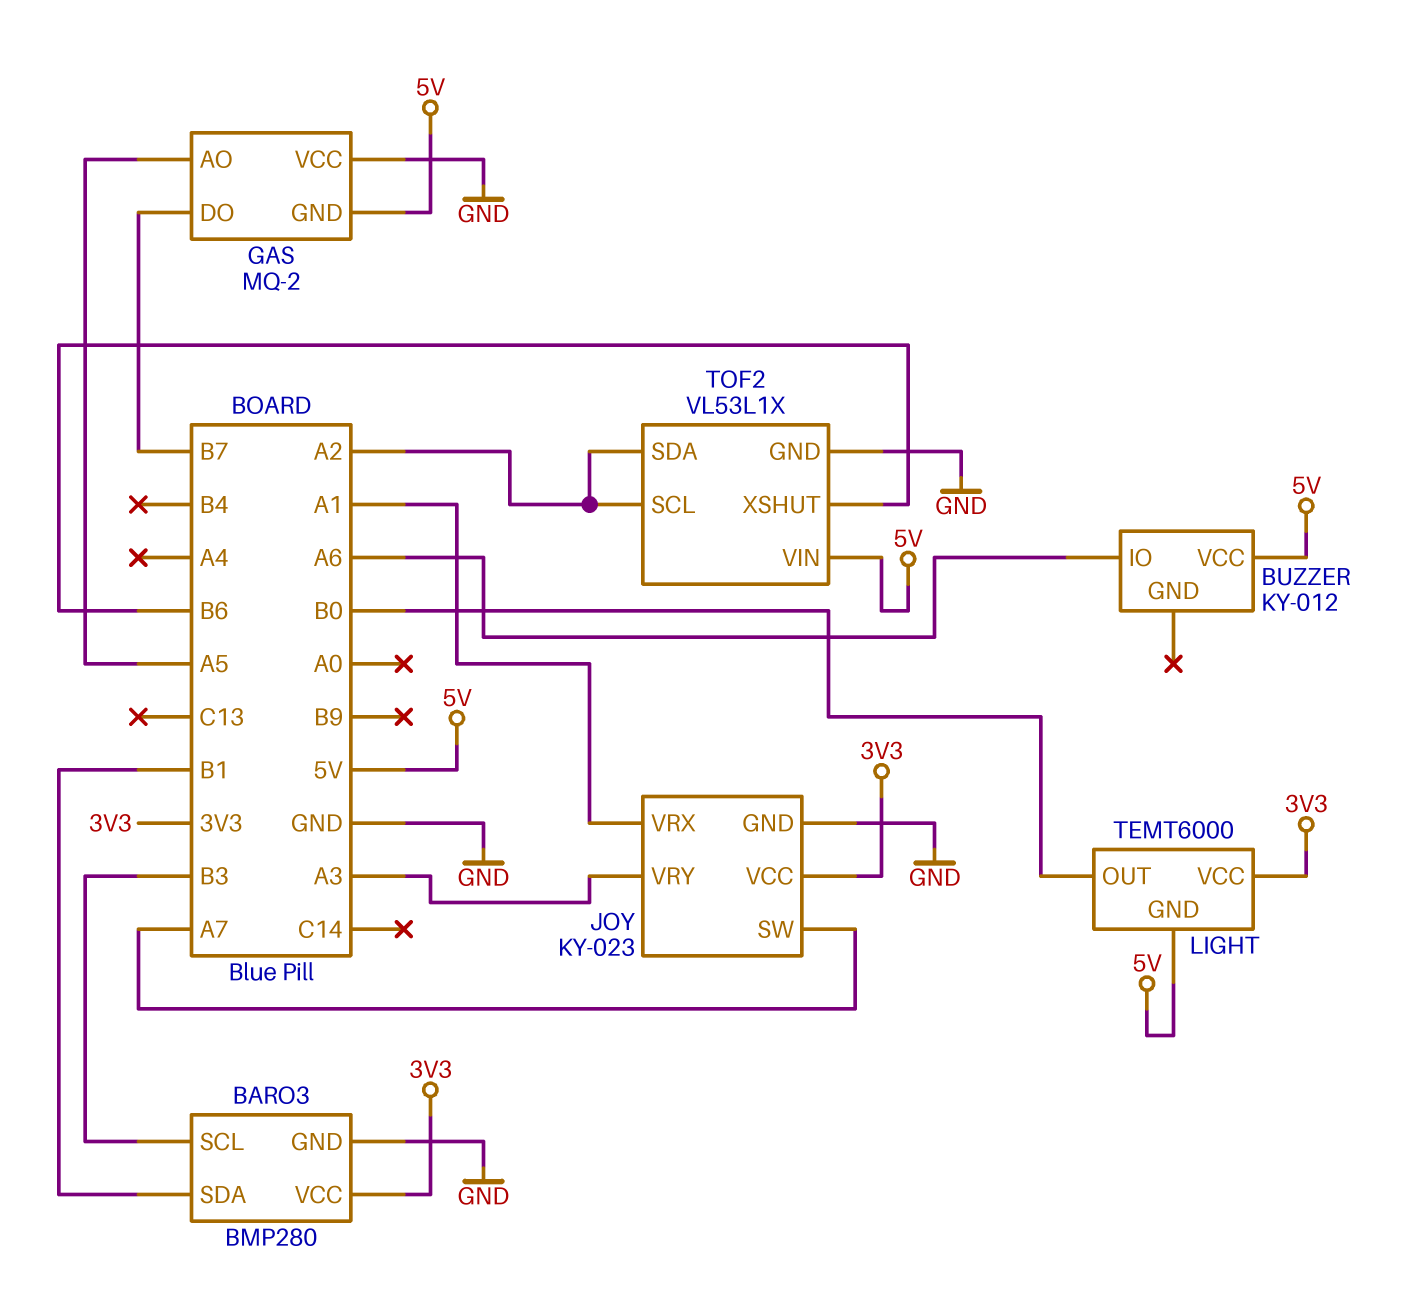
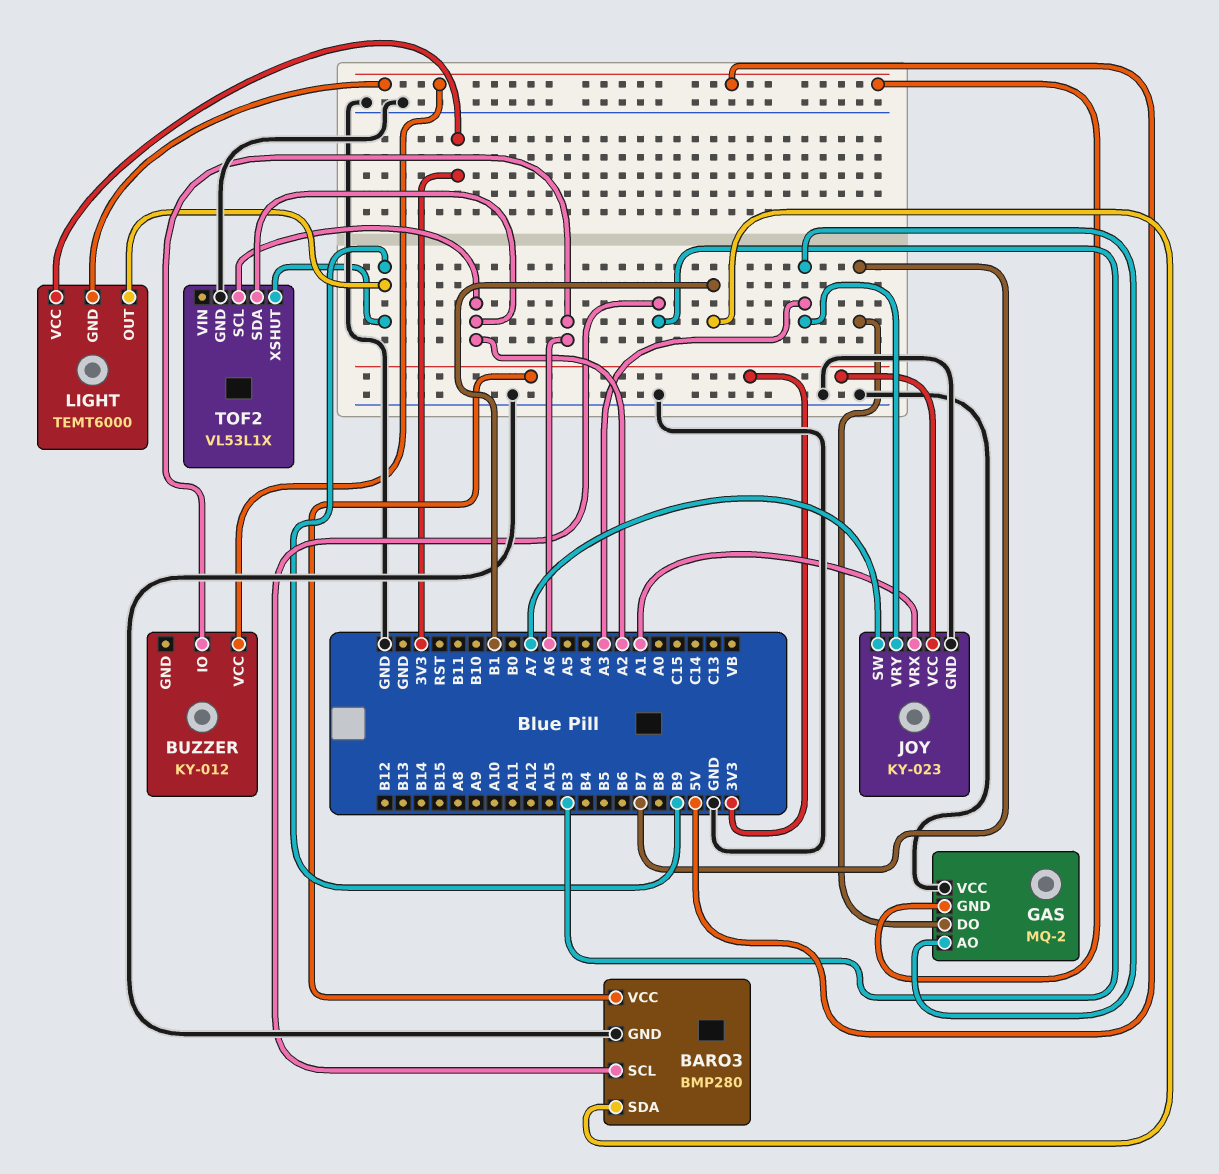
GAS pin AO: A5 -> A3
LIGHT pin OUT: B0 -> B9
TOF2 pin VIN: 5V -> none
TOF2 pin XSHUT: B6 -> B9

